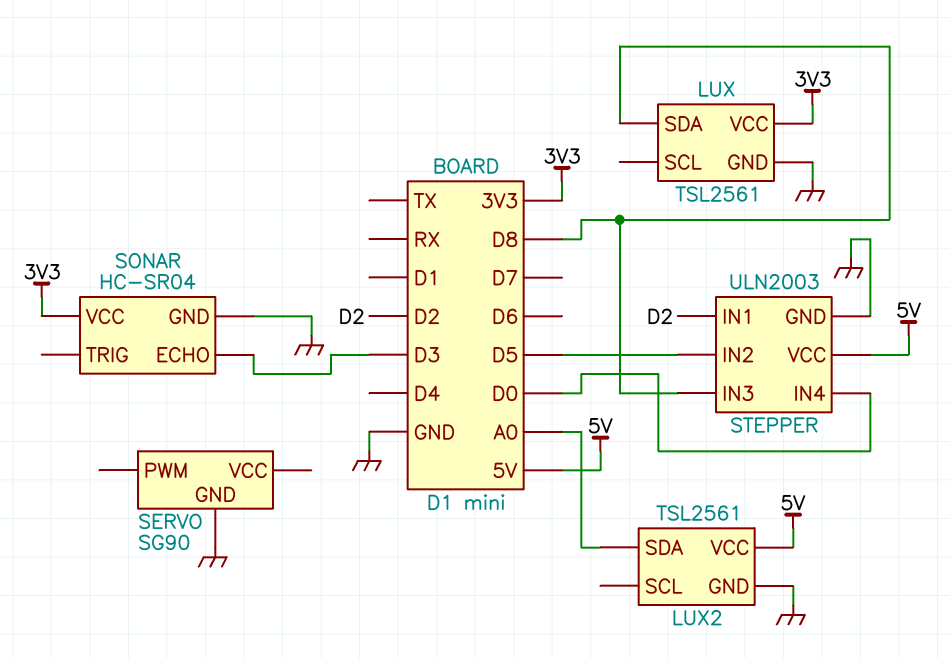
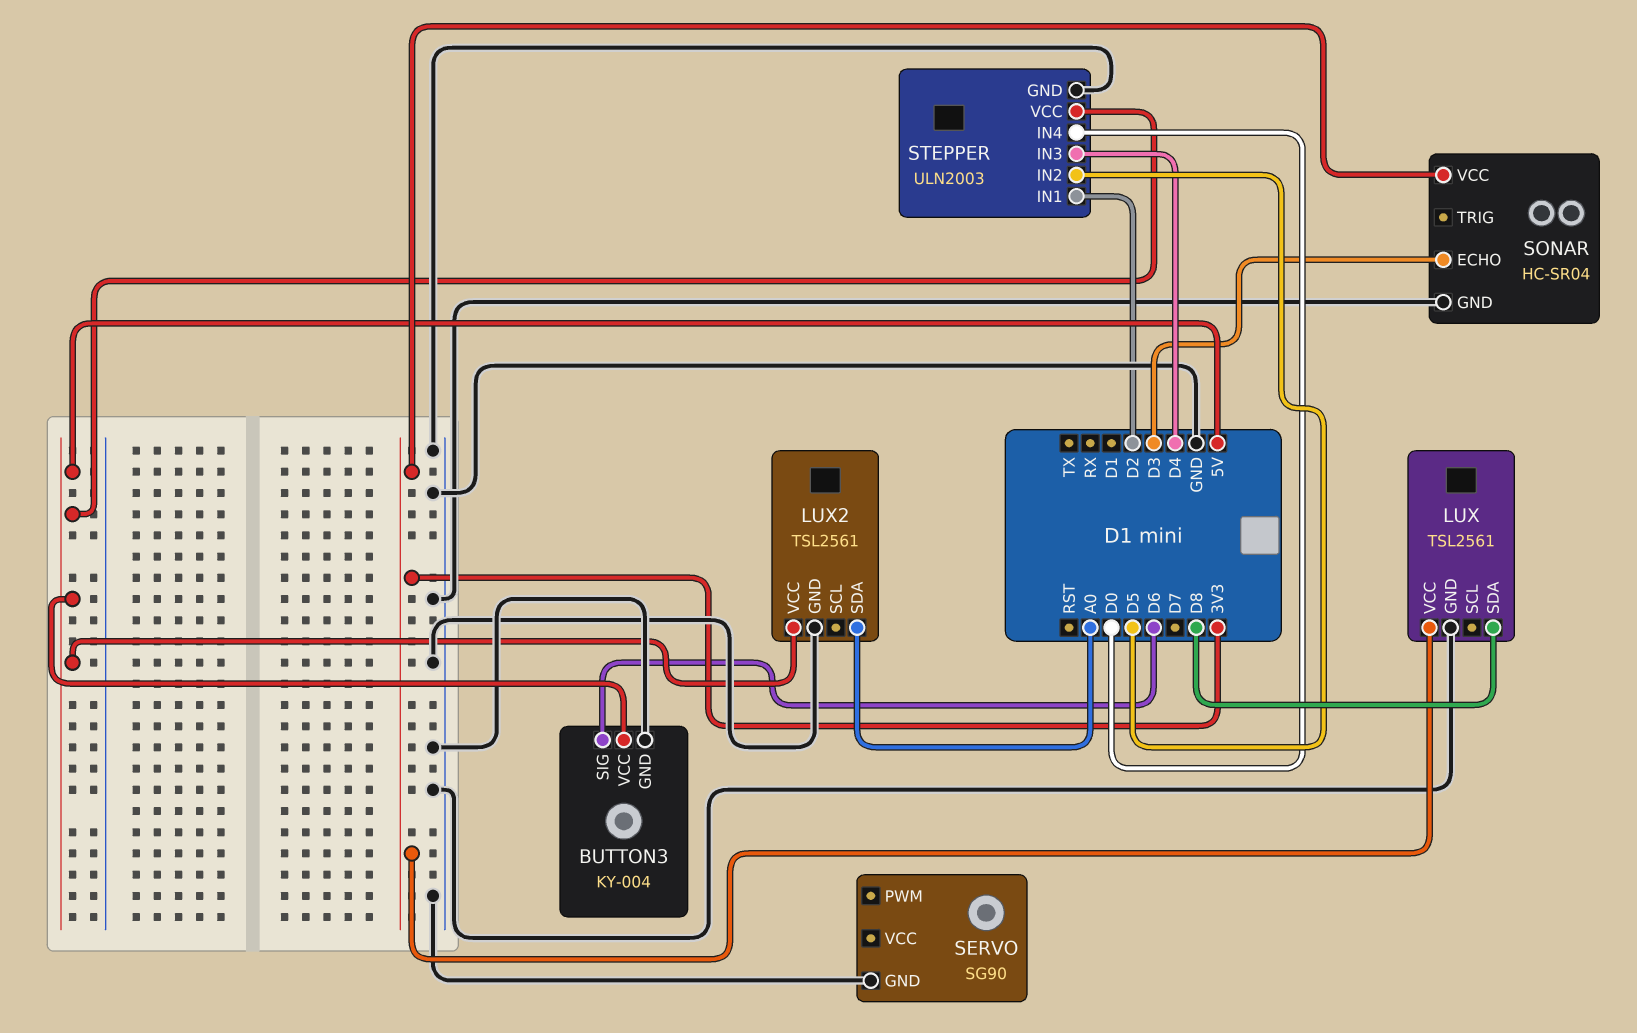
BUTTON3: none -> KY-004
BUTTON3 pin GND: none -> GND
BUTTON3 pin SIG: none -> D6
BUTTON3 pin VCC: none -> 5V
STEPPER pin IN3: D8 -> D4

